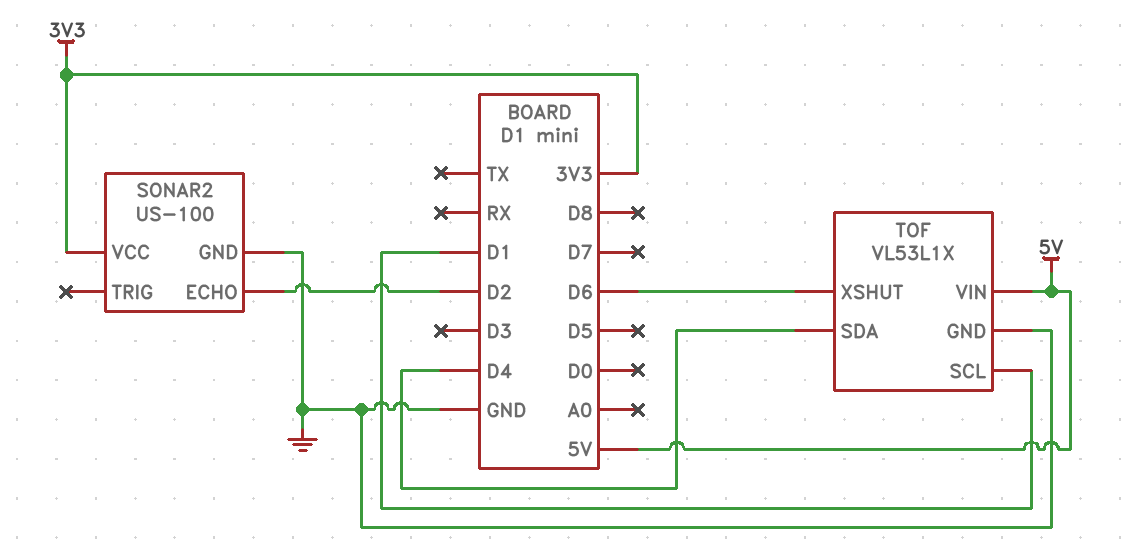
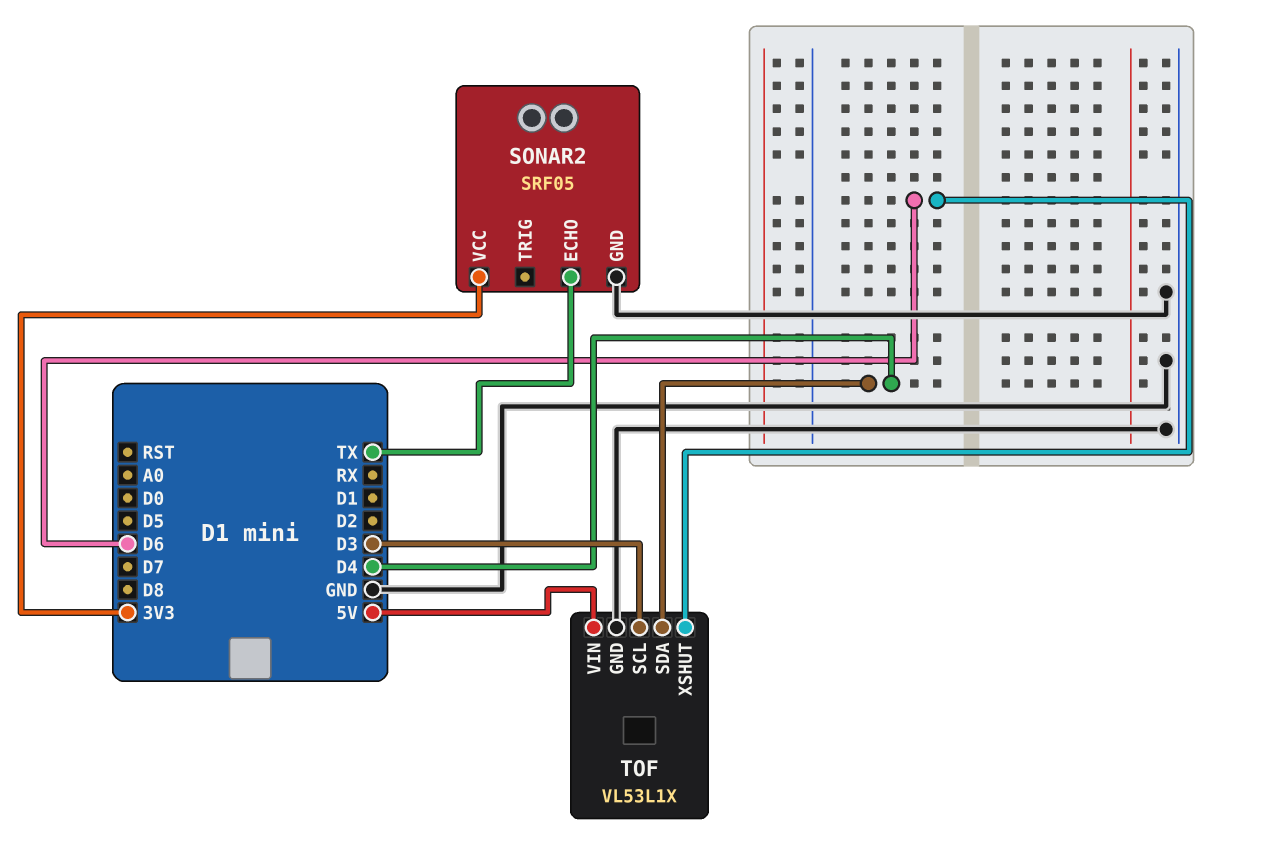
SONAR2: US-100 -> SRF05
SONAR2 pin ECHO: D2 -> TX
TOF pin SCL: D1 -> D3

